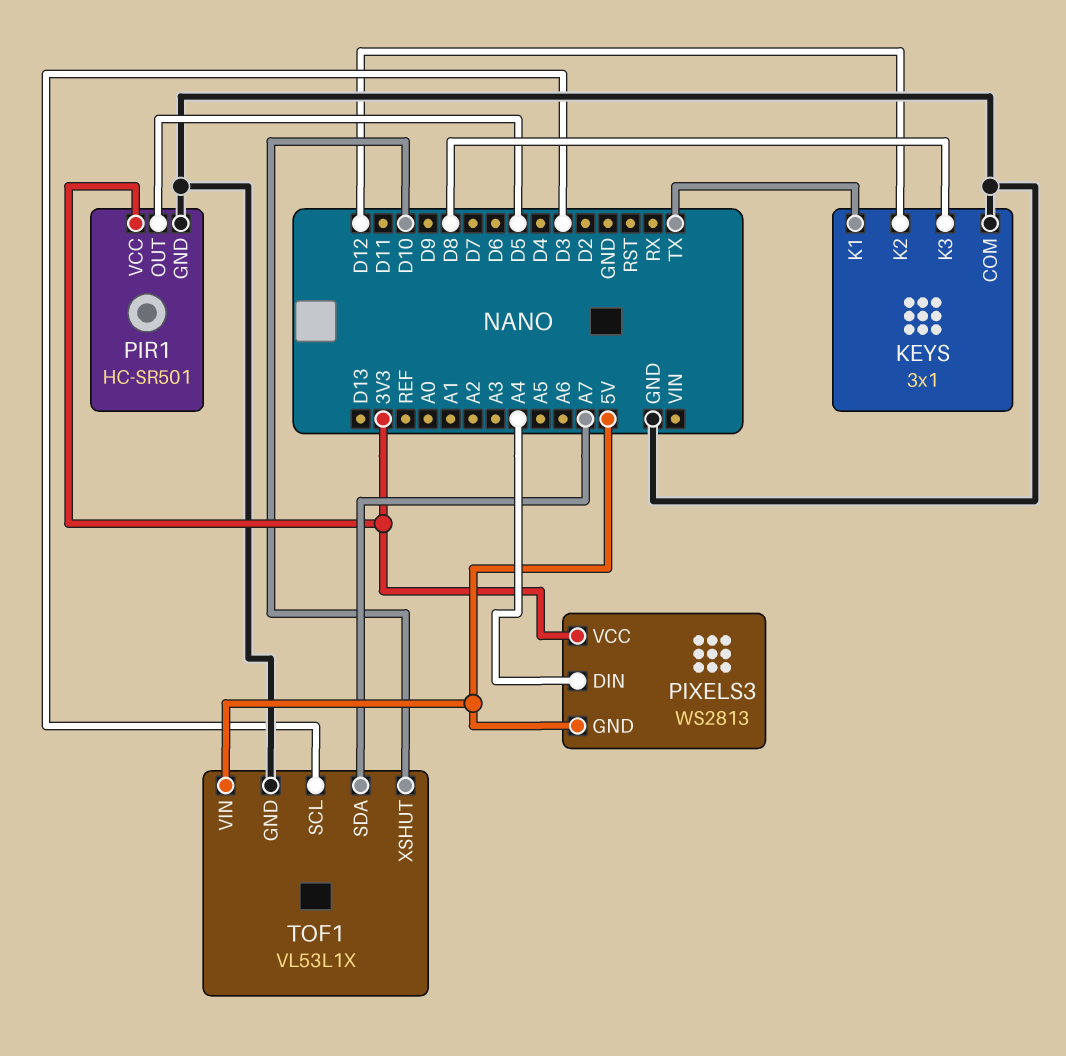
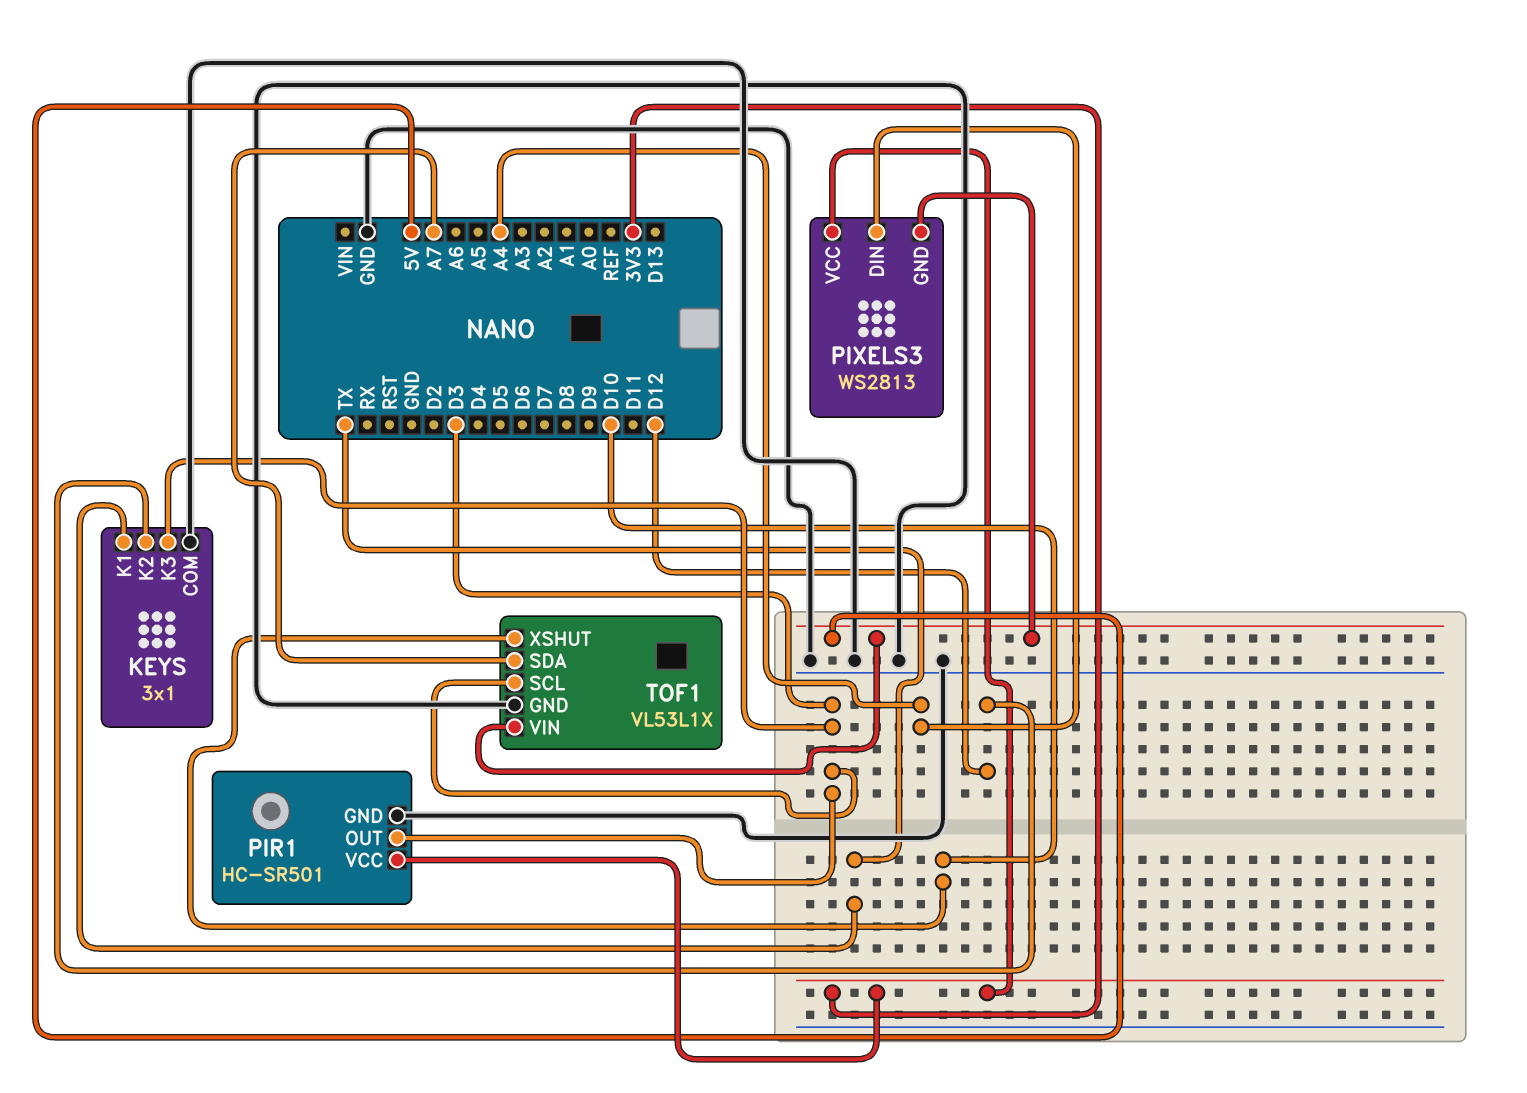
KEYS pin K3: D8 -> D3
PIR1 pin OUT: D5 -> D3

